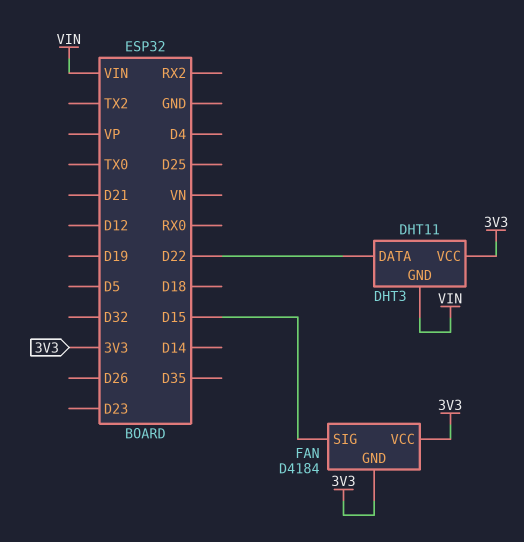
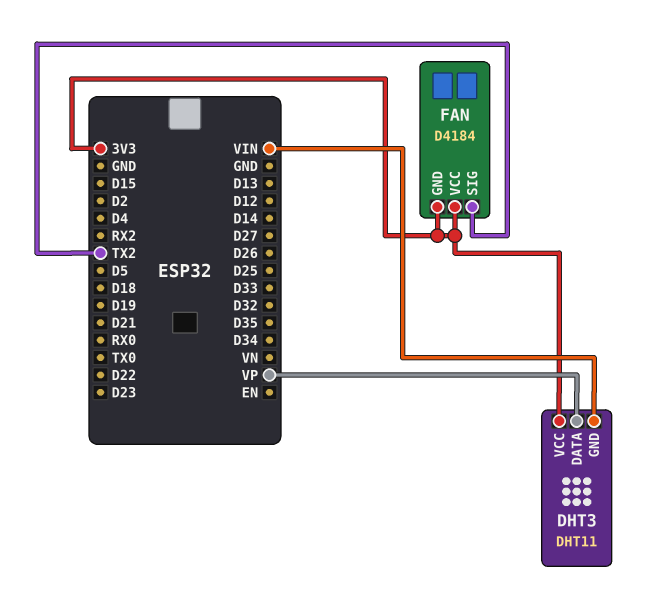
DHT3 pin DATA: D22 -> VP
FAN pin SIG: D15 -> TX2

